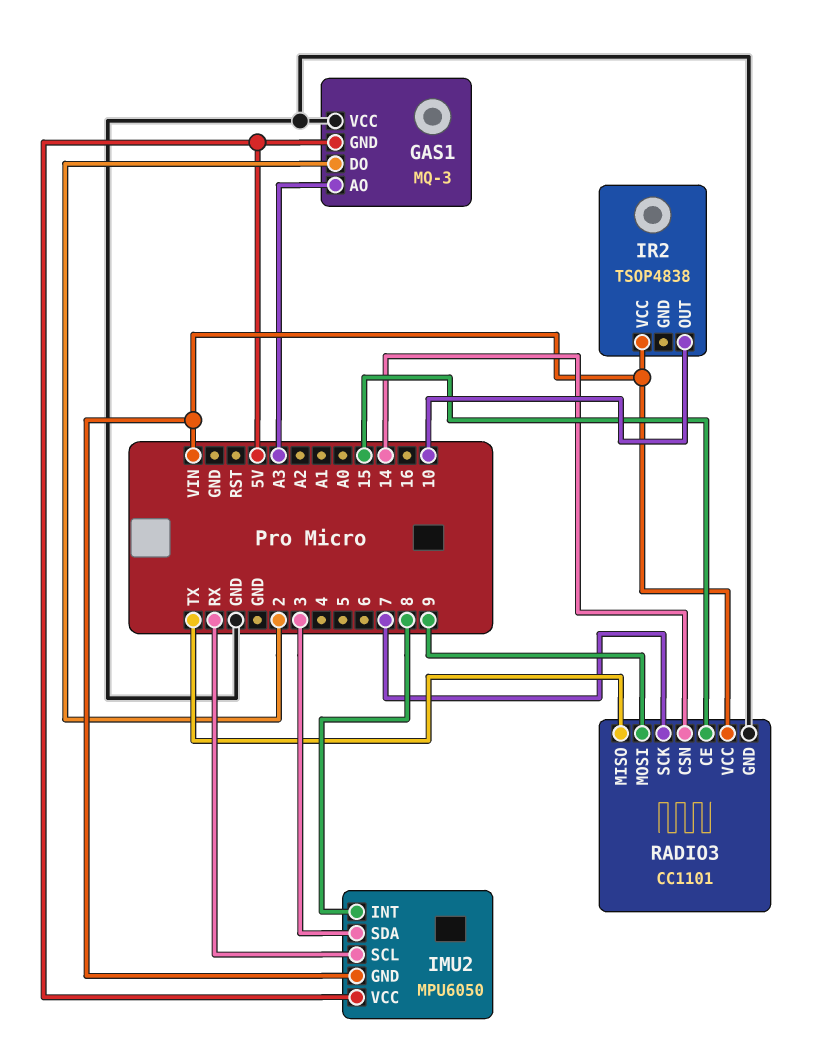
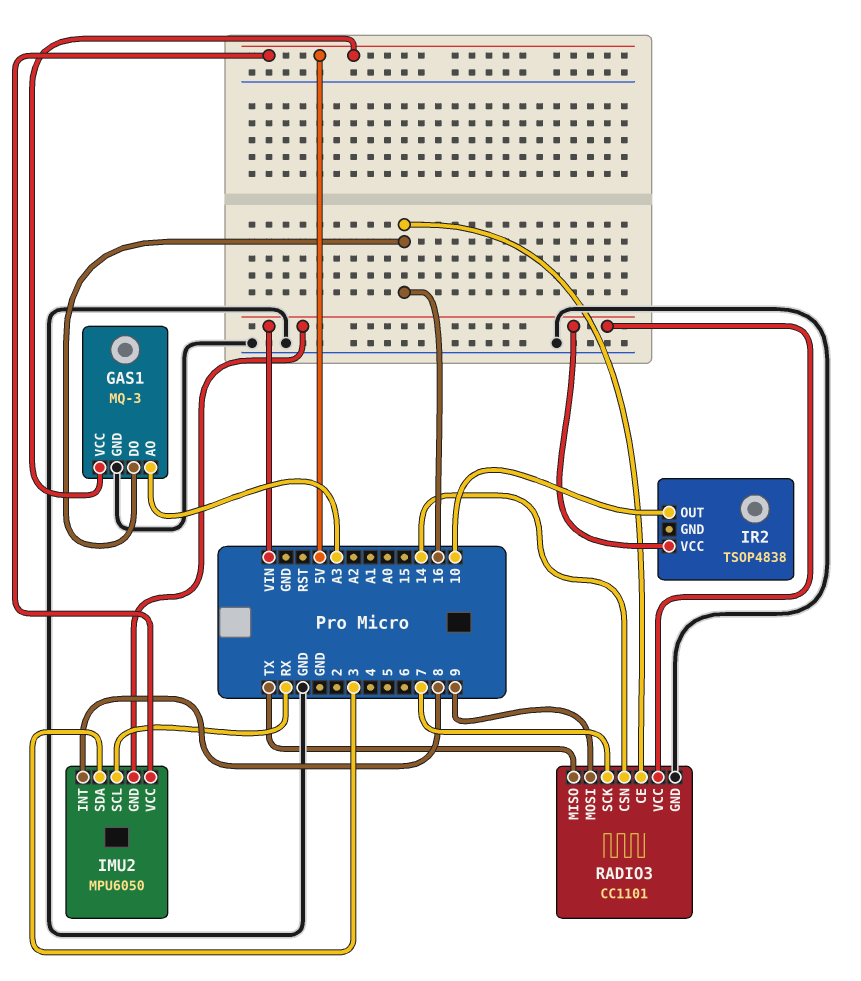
GAS1 pin DO: 2 -> 16
GAS1 pin GND: 5V -> GND
GAS1 pin VCC: GND -> 5V
RADIO3 pin CE: 15 -> 16

